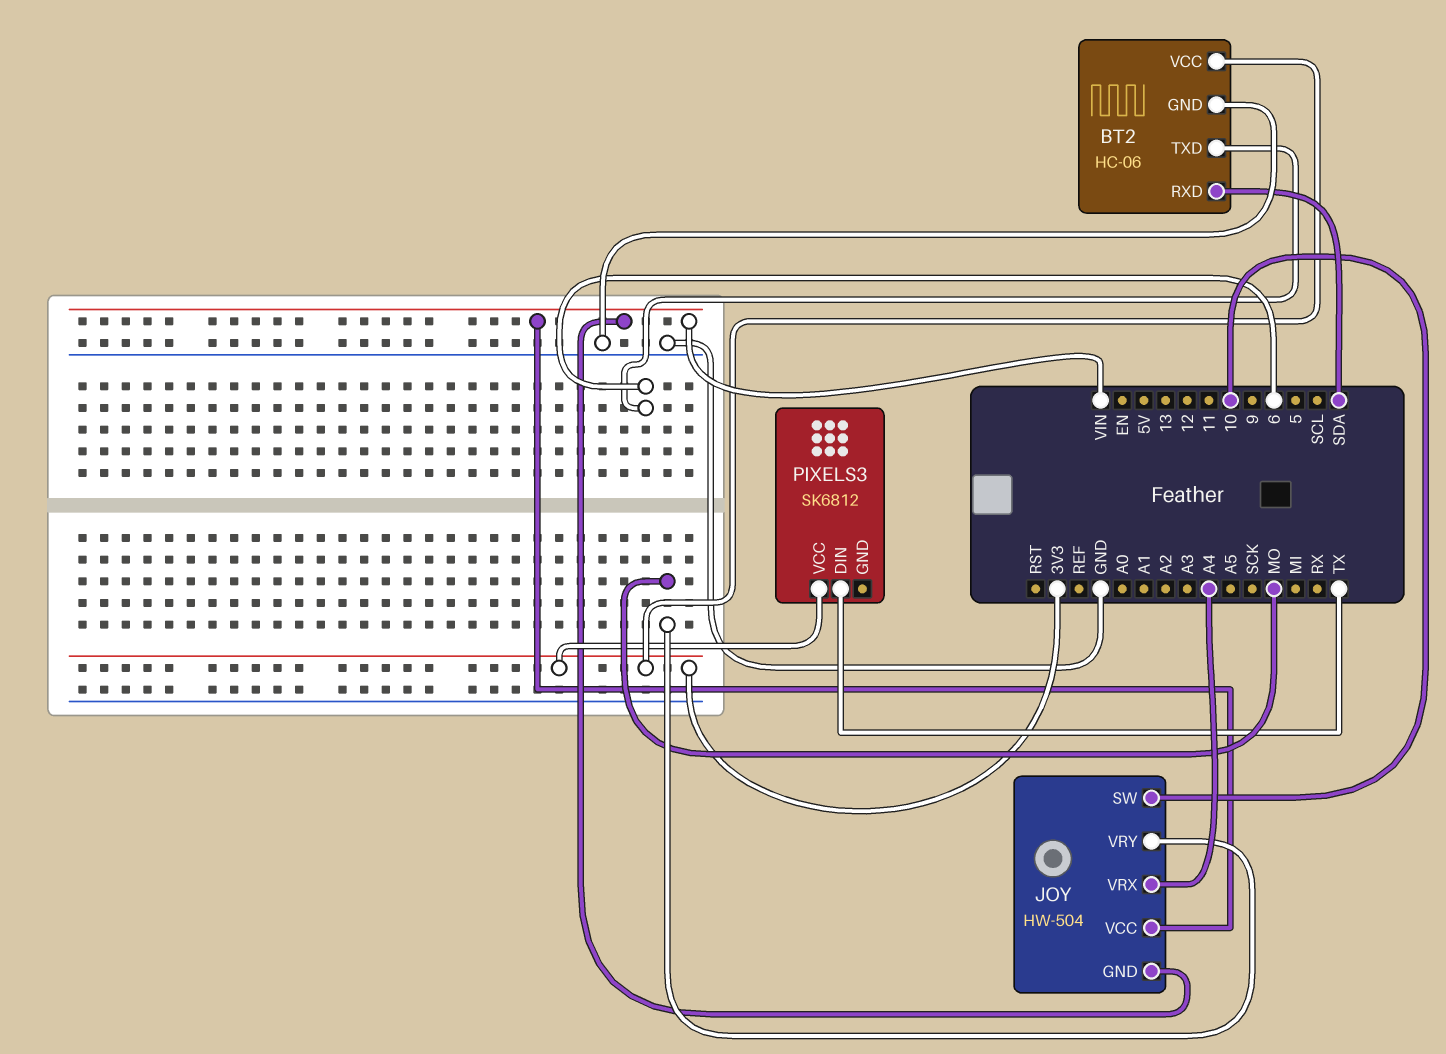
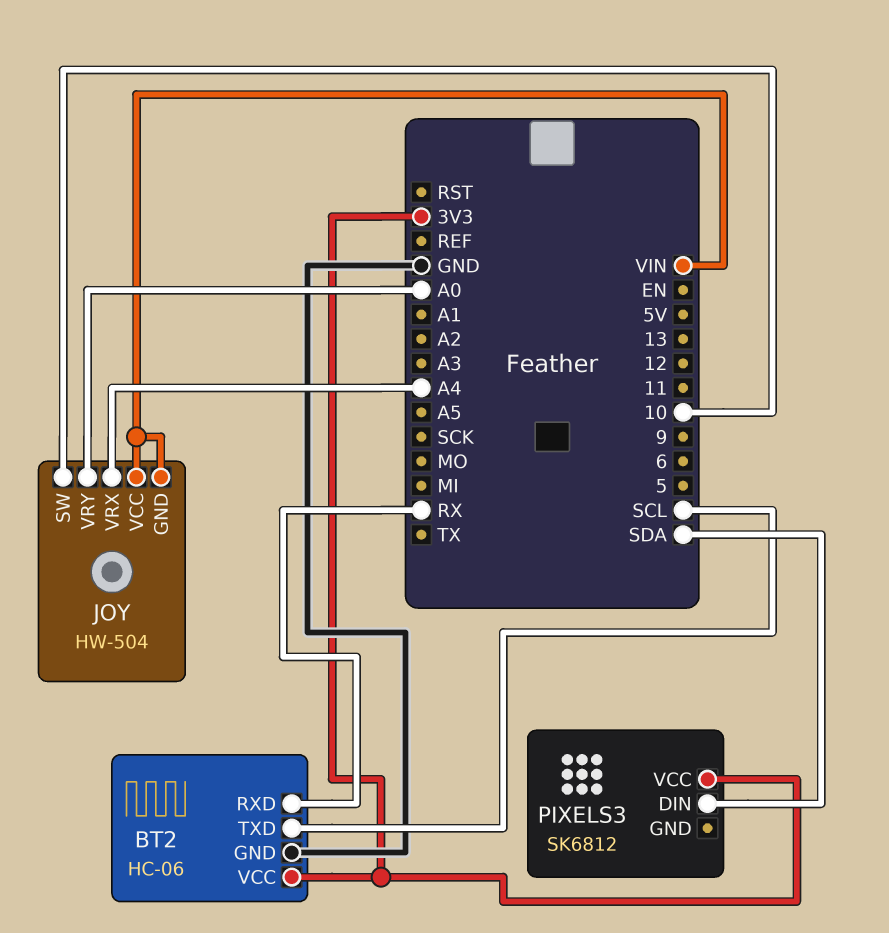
BT2 pin RXD: SDA -> RX
BT2 pin TXD: 6 -> SCL
JOY pin VRY: MO -> A0
PIXELS3 pin DIN: TX -> SDA

